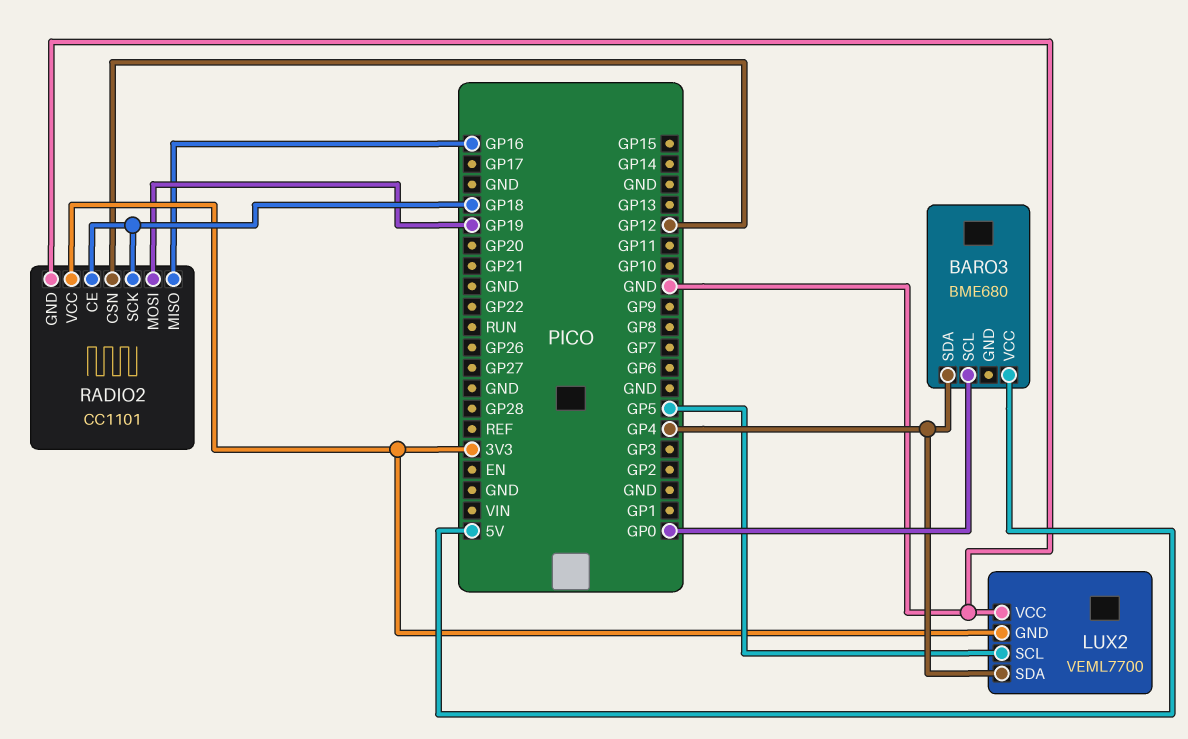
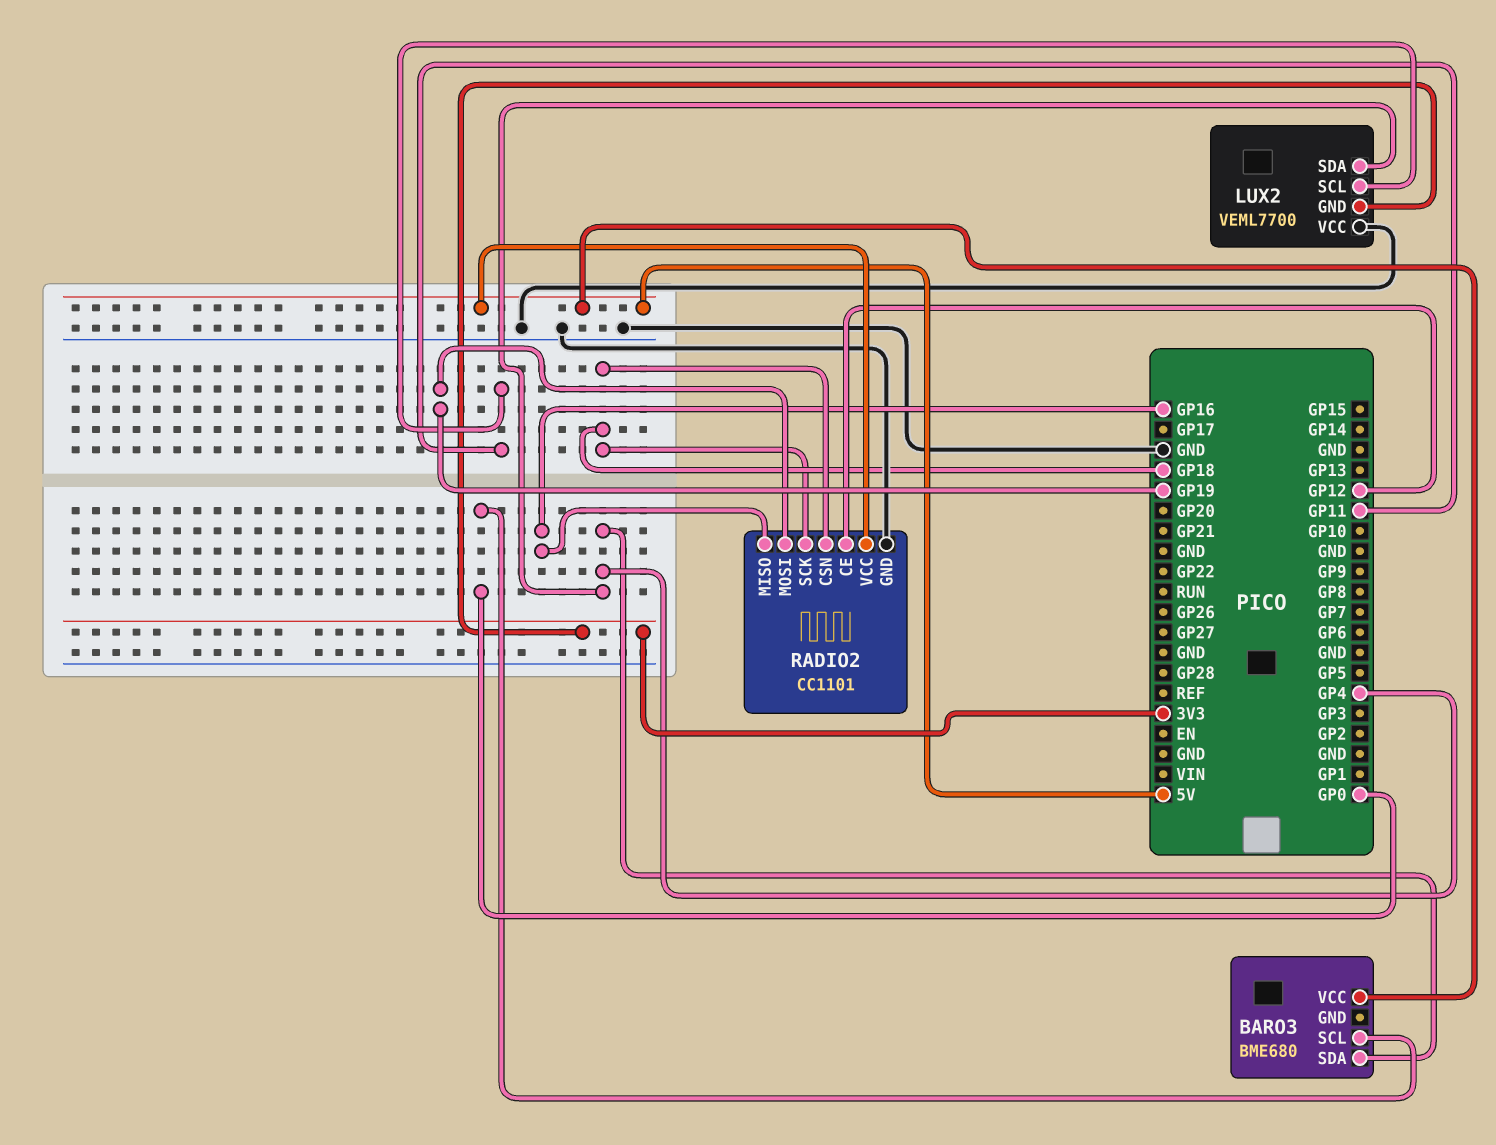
LUX2 pin SCL: GP5 -> GP11
RADIO2 pin CE: GP18 -> GP12
RADIO2 pin CSN: GP12 -> GP18
RADIO2 pin VCC: 3V3 -> 5V

